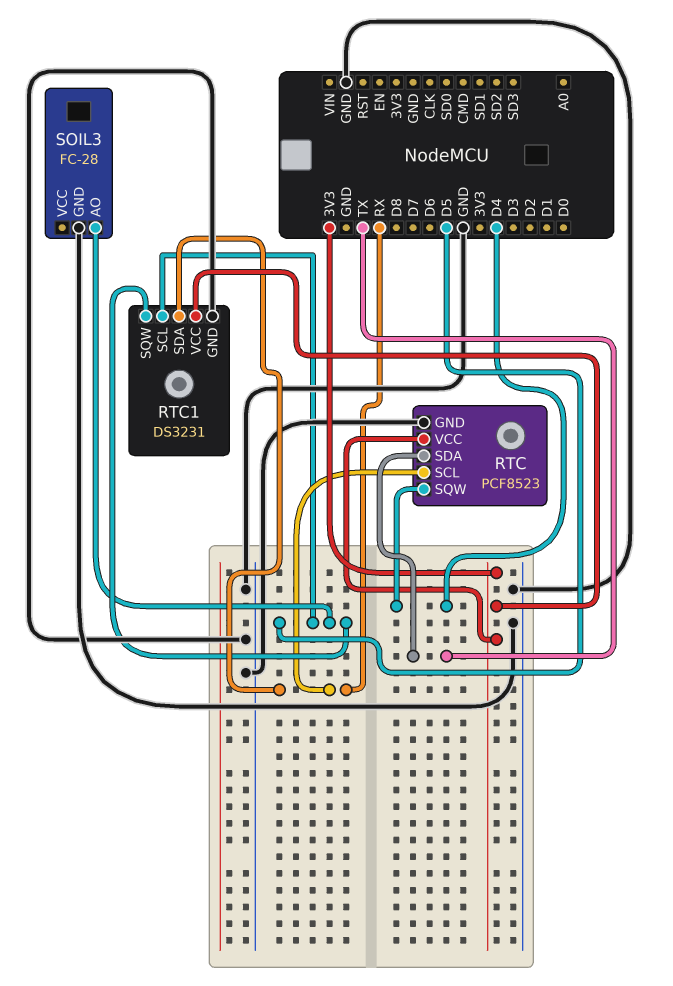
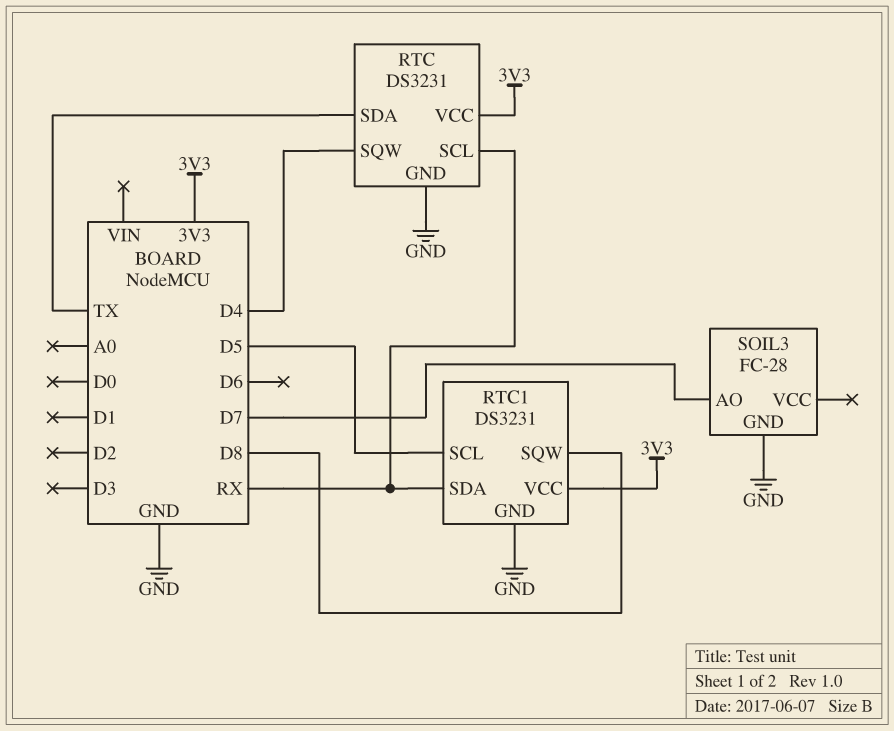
RTC: PCF8523 -> DS3231
RTC1 pin SQW: D5 -> D8
SOIL3 pin AO: D5 -> D7

